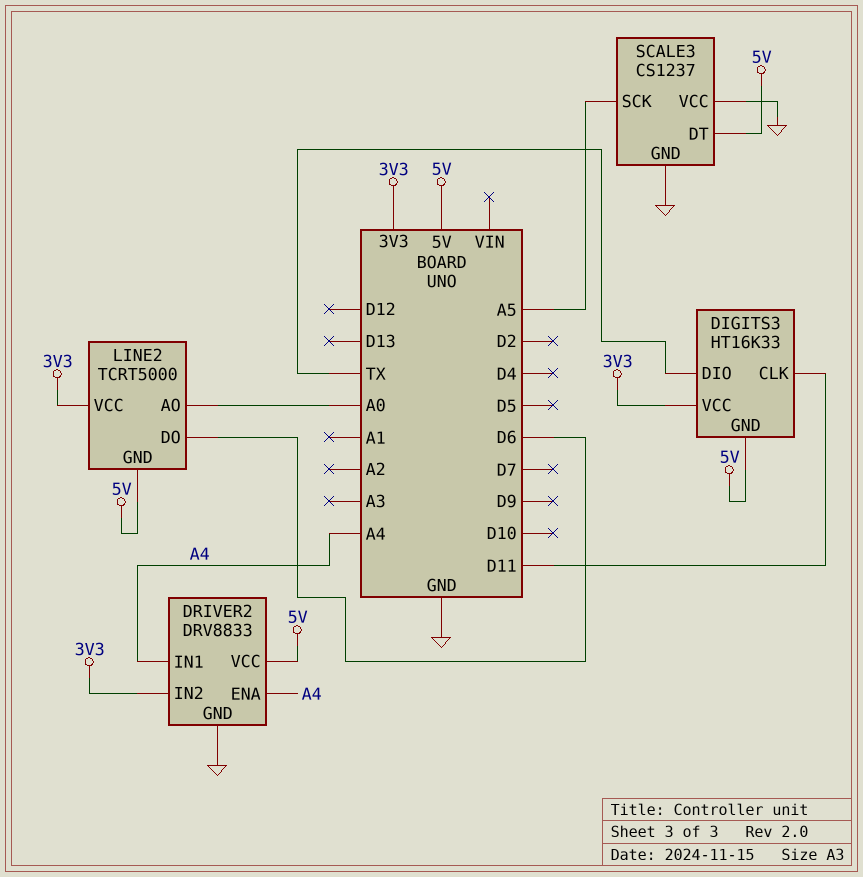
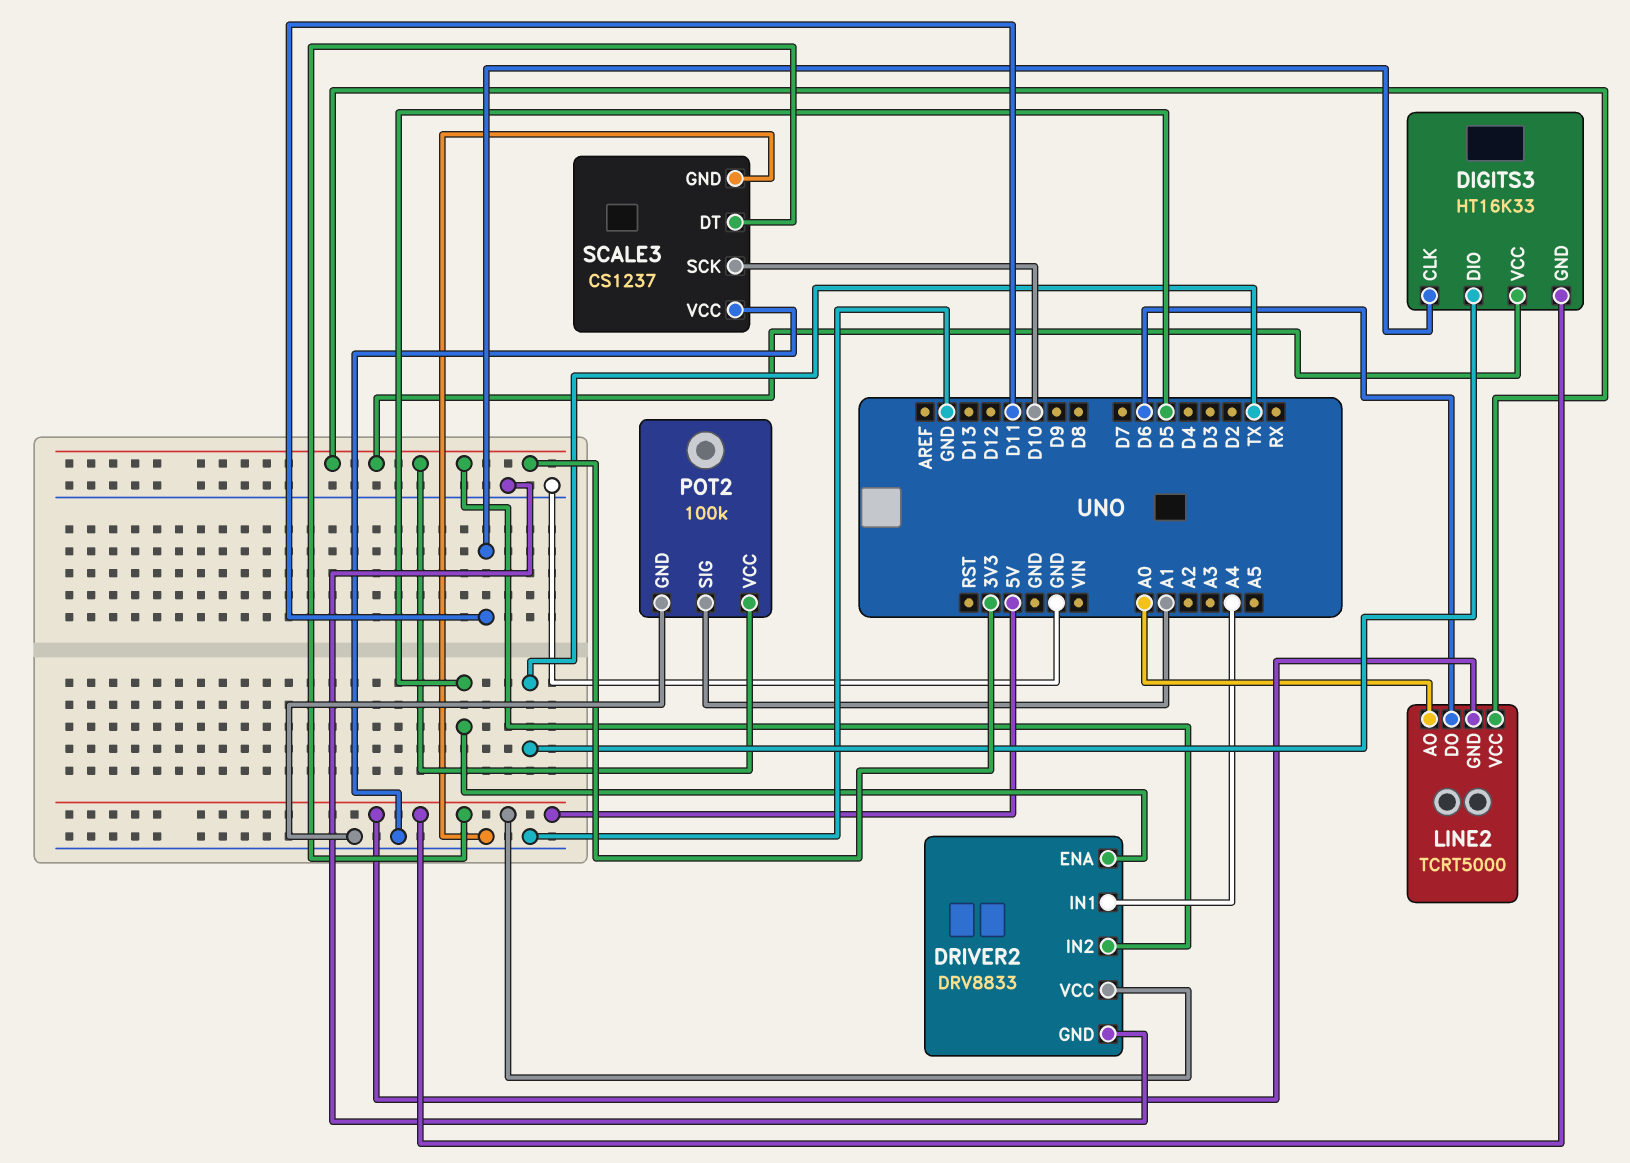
DRIVER2 pin ENA: A4 -> D5
POT2: none -> 100k
POT2 pin GND: none -> GND
POT2 pin SIG: none -> A1
POT2 pin VCC: none -> 3V3
SCALE3 pin SCK: A5 -> D10

